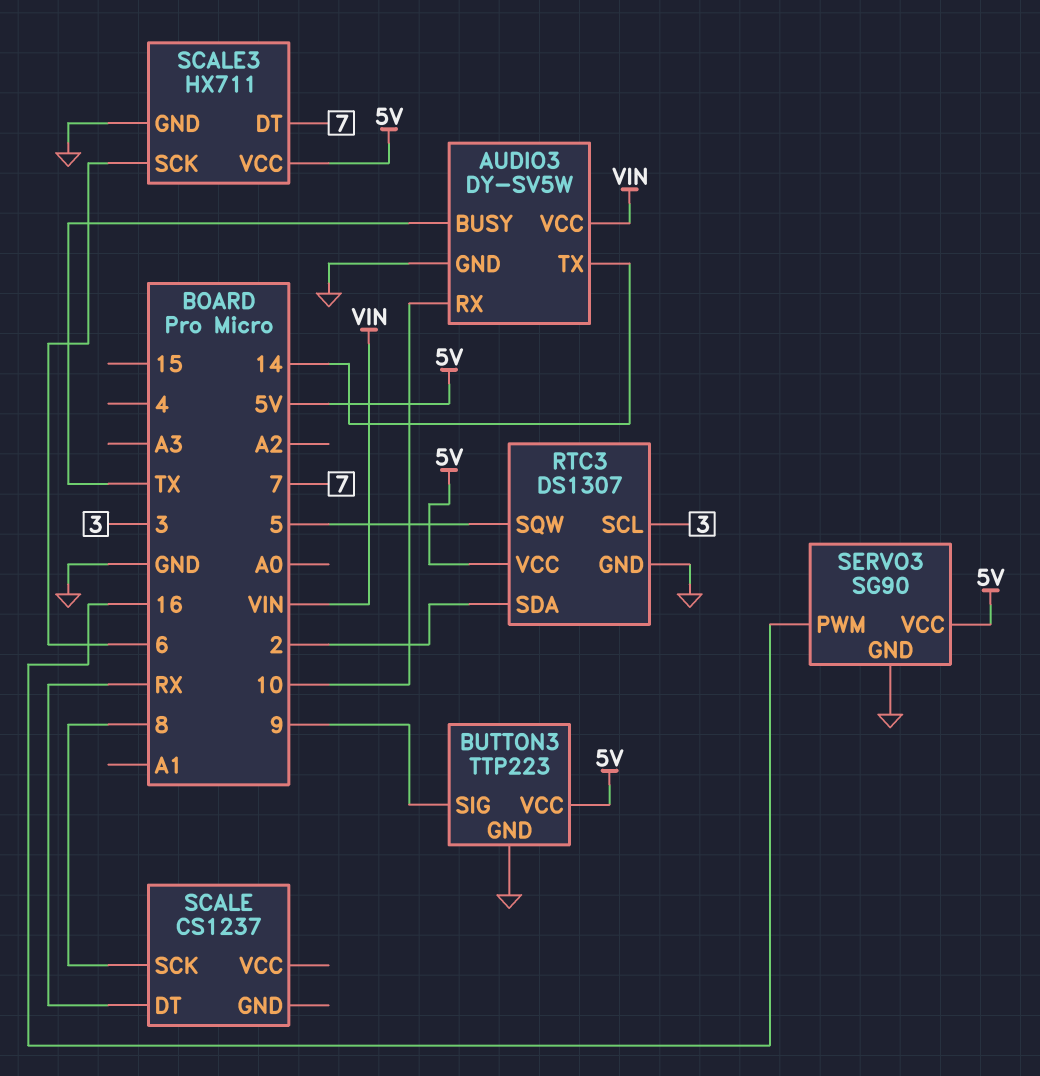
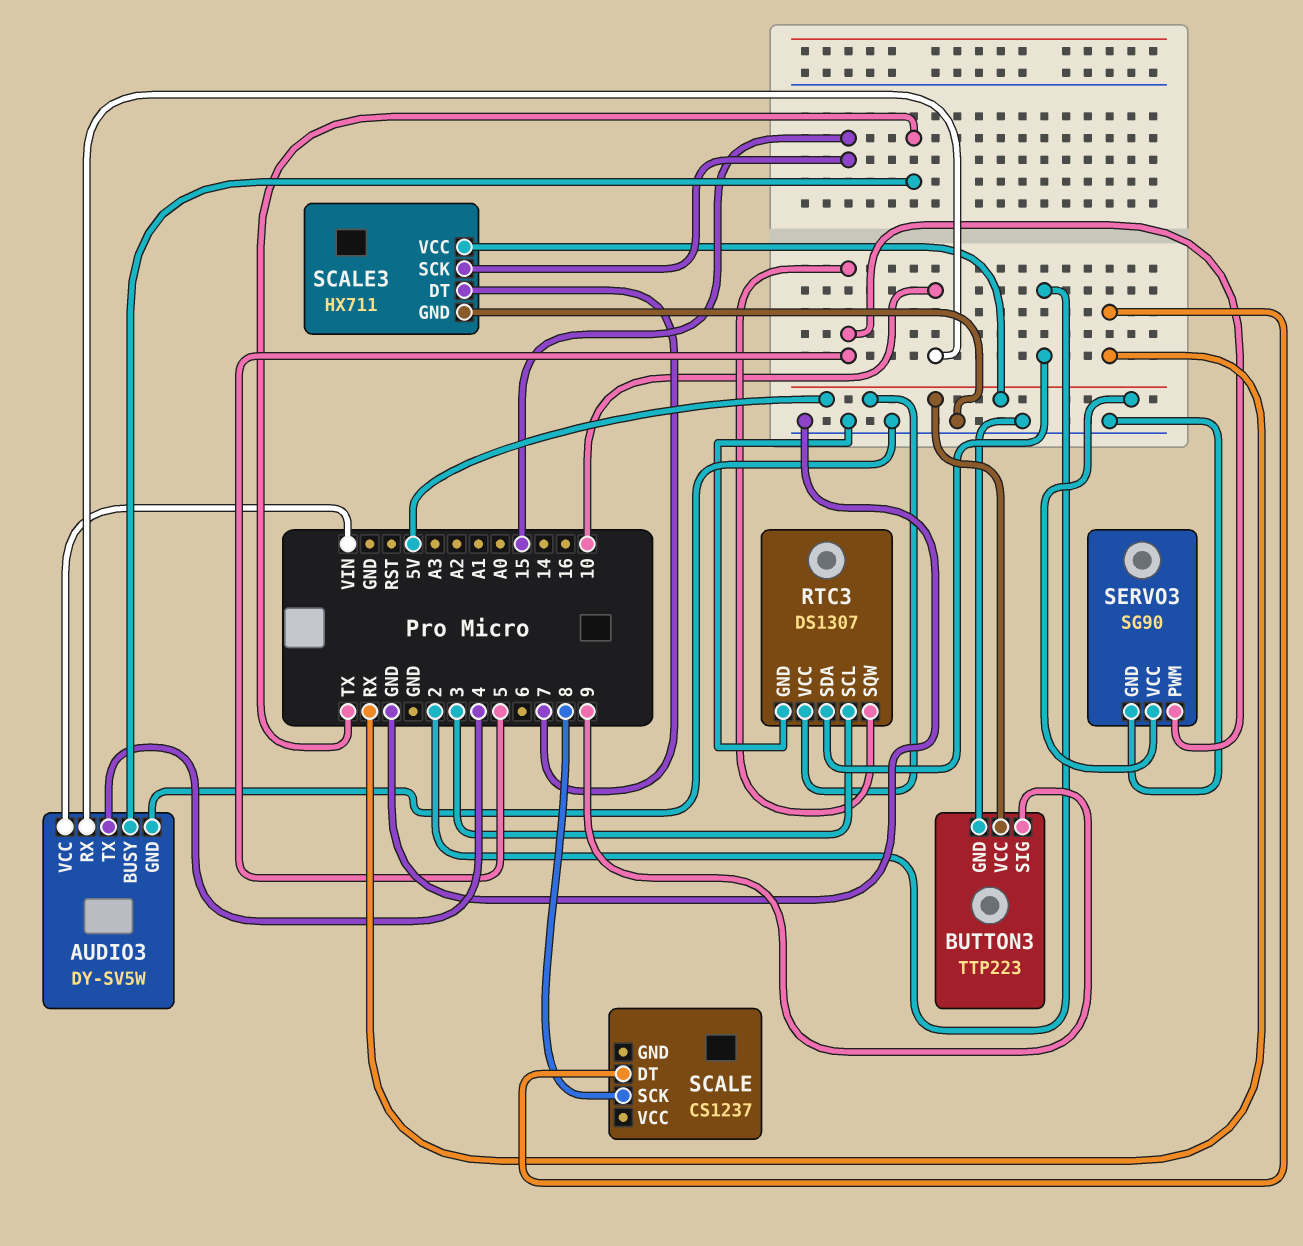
AUDIO3 pin TX: 14 -> 4
SCALE3 pin SCK: 6 -> 15
SERVO3 pin PWM: 16 -> 5

